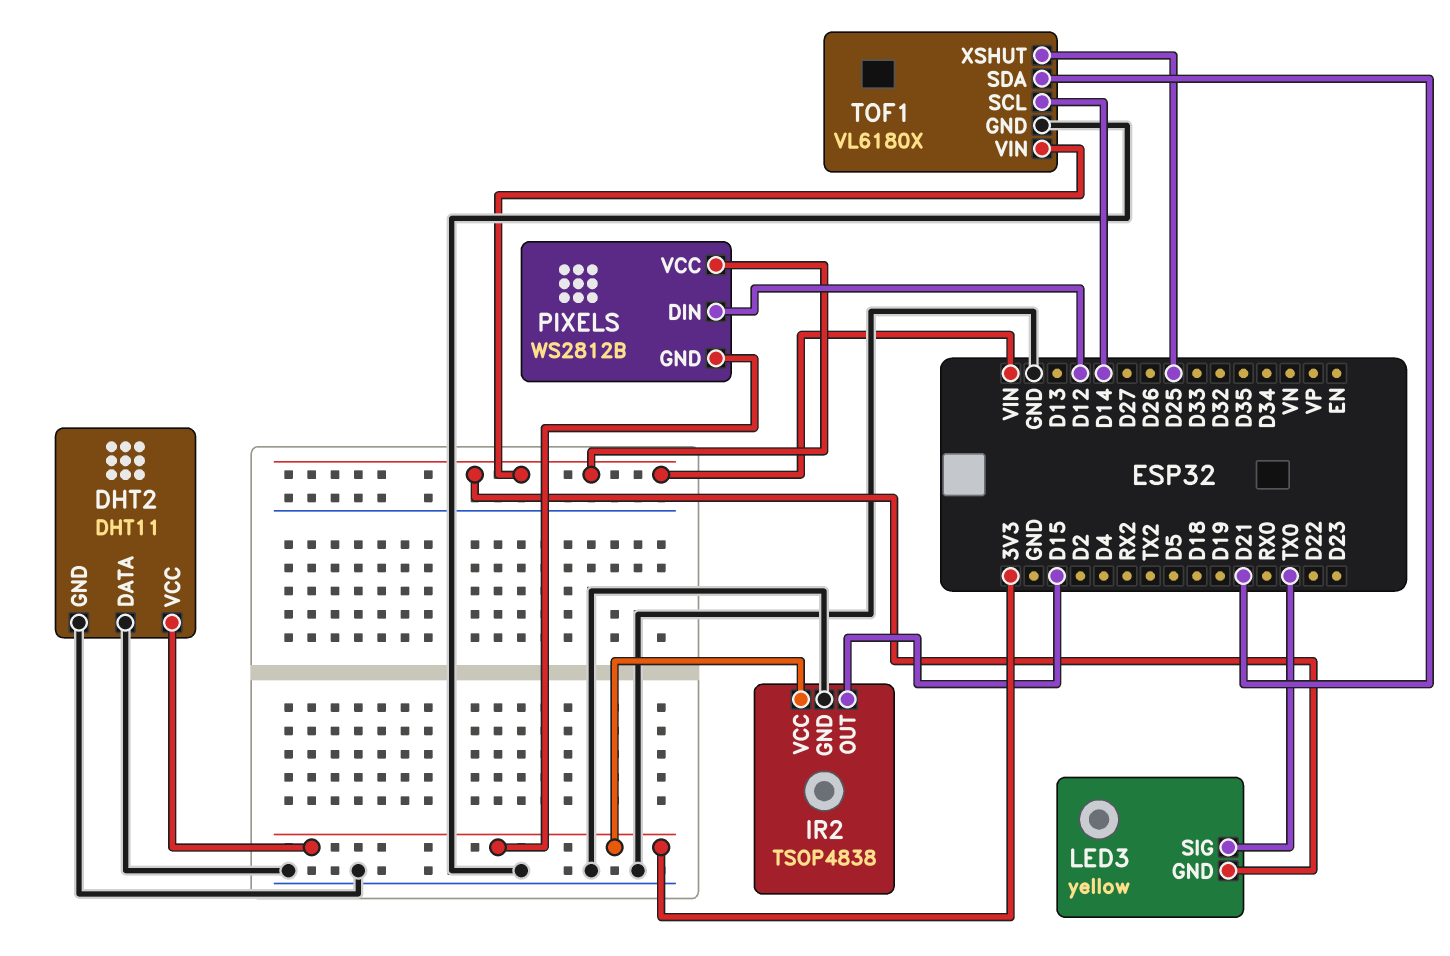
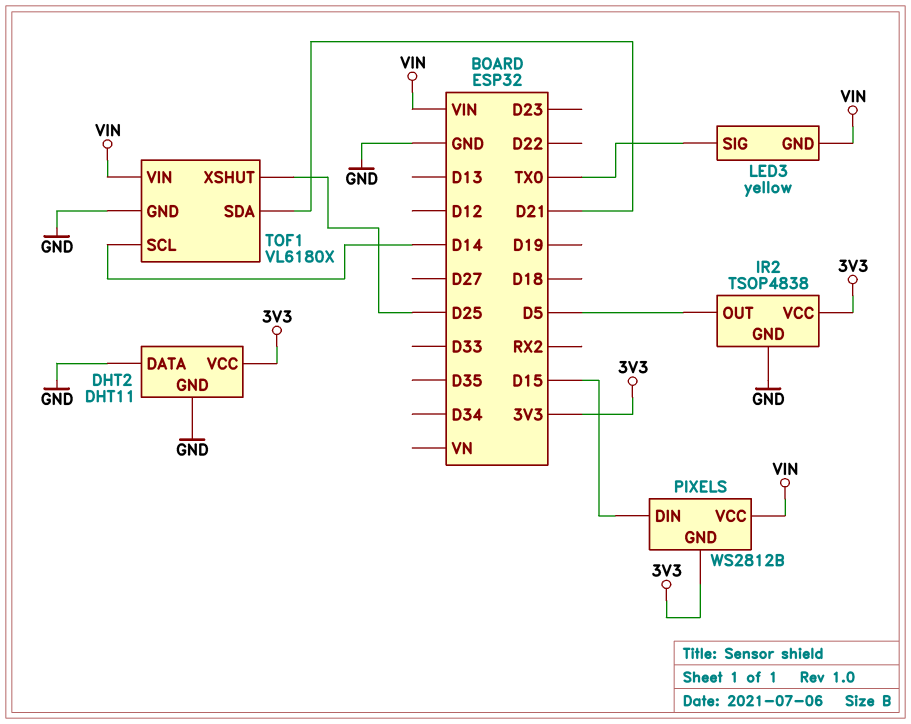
IR2 pin OUT: D15 -> D5
PIXELS pin DIN: D12 -> D15

